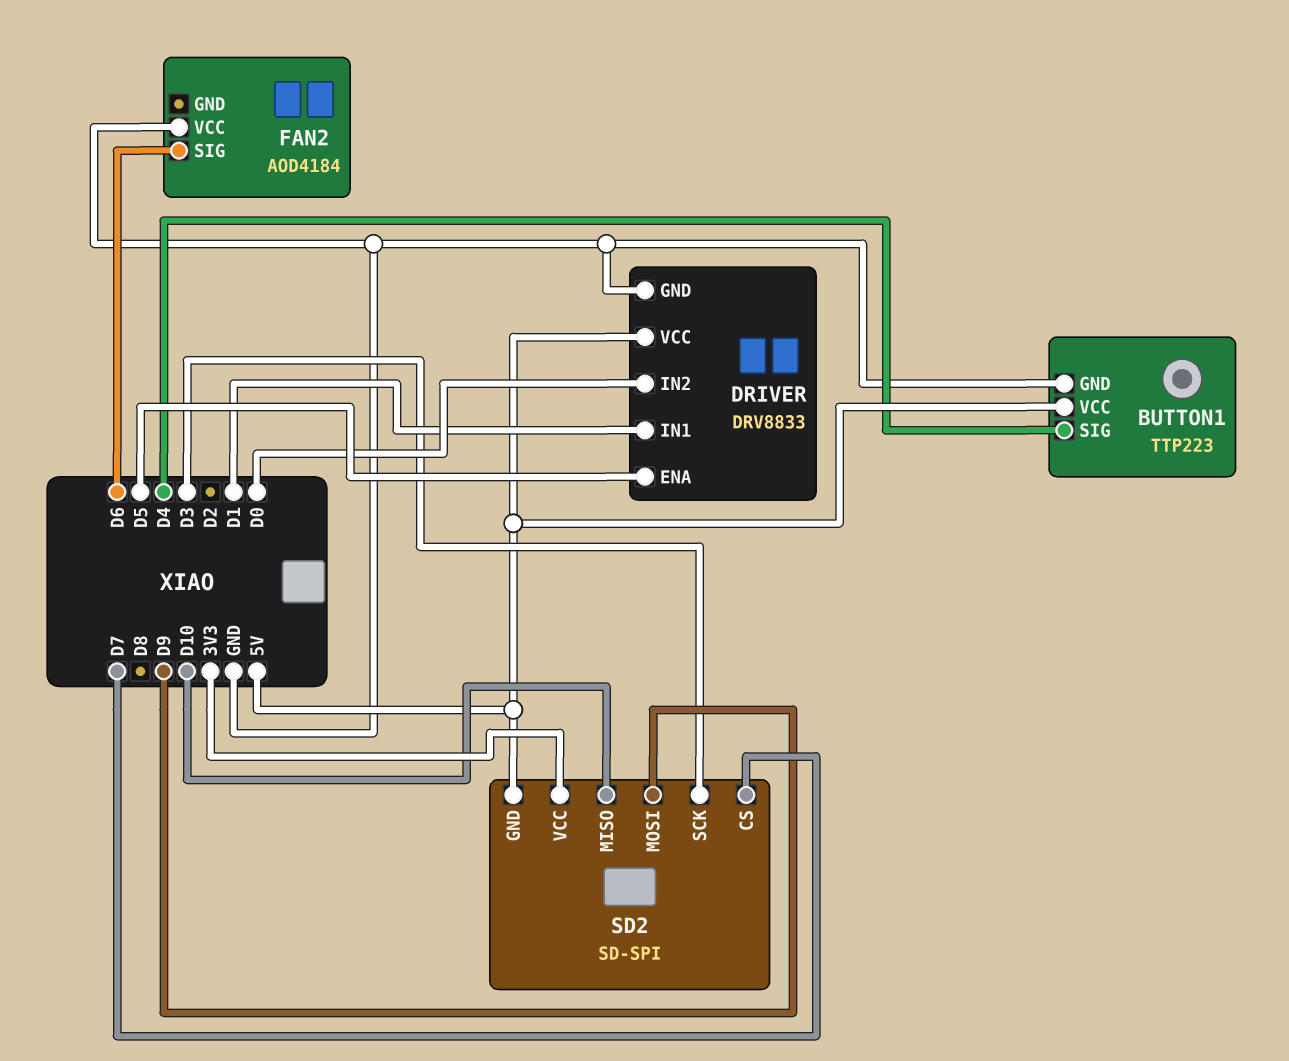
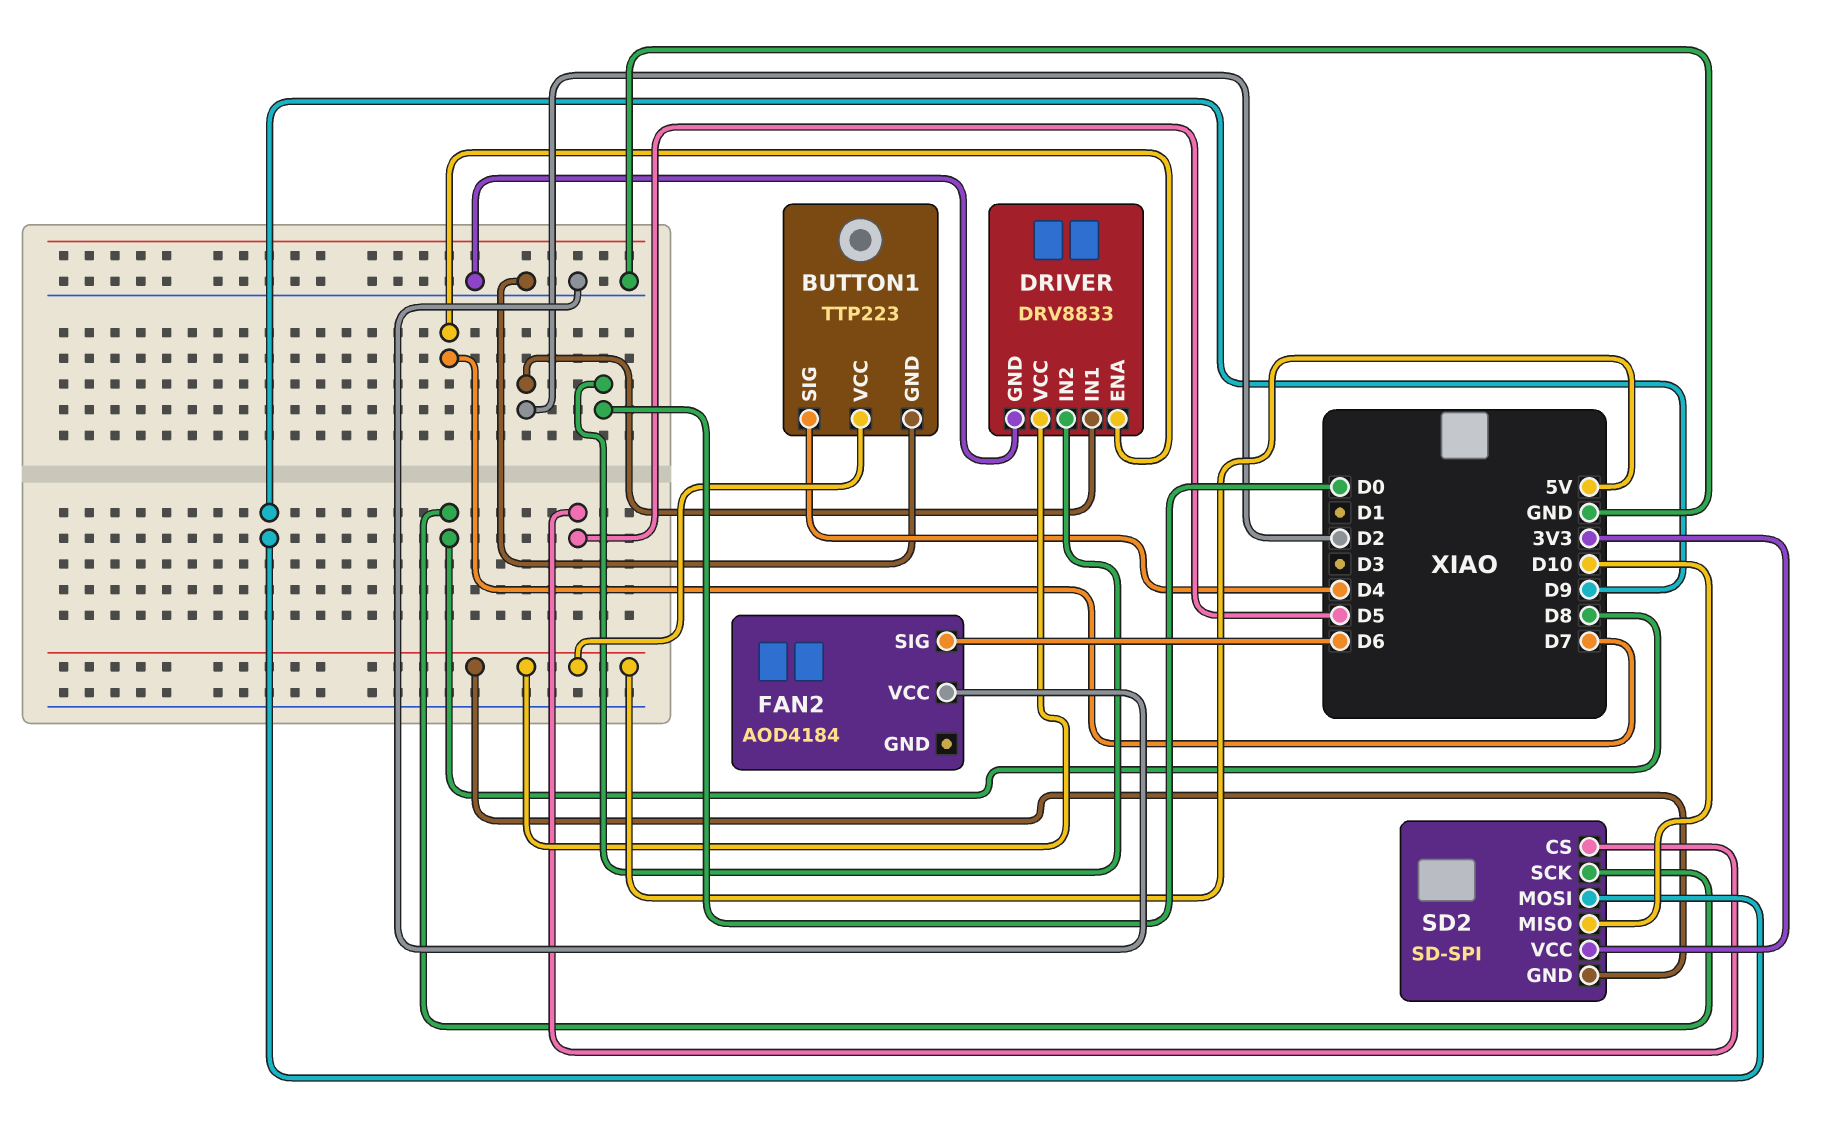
DRIVER pin ENA: D5 -> D7
DRIVER pin IN1: D1 -> D2
SD2 pin CS: D7 -> D5
SD2 pin SCK: D3 -> D8

